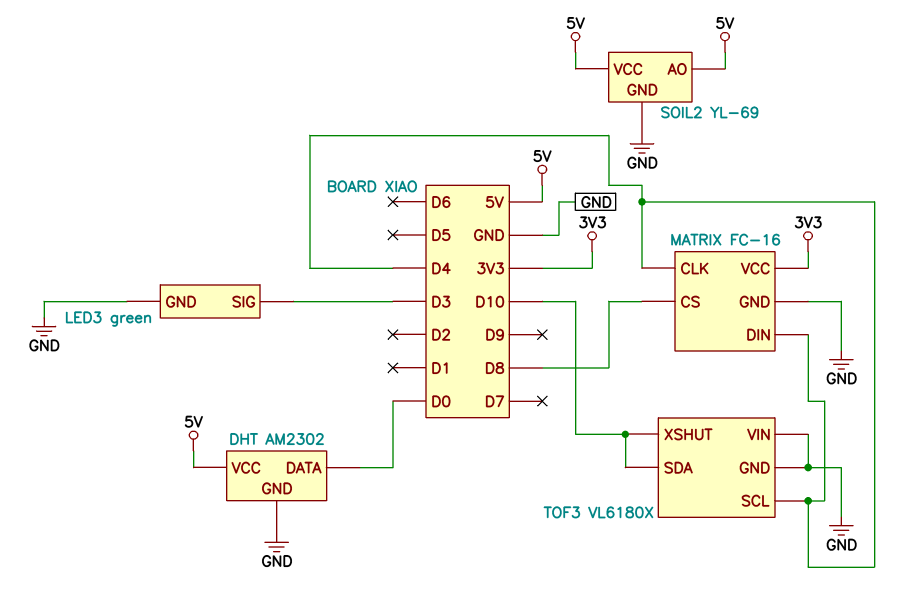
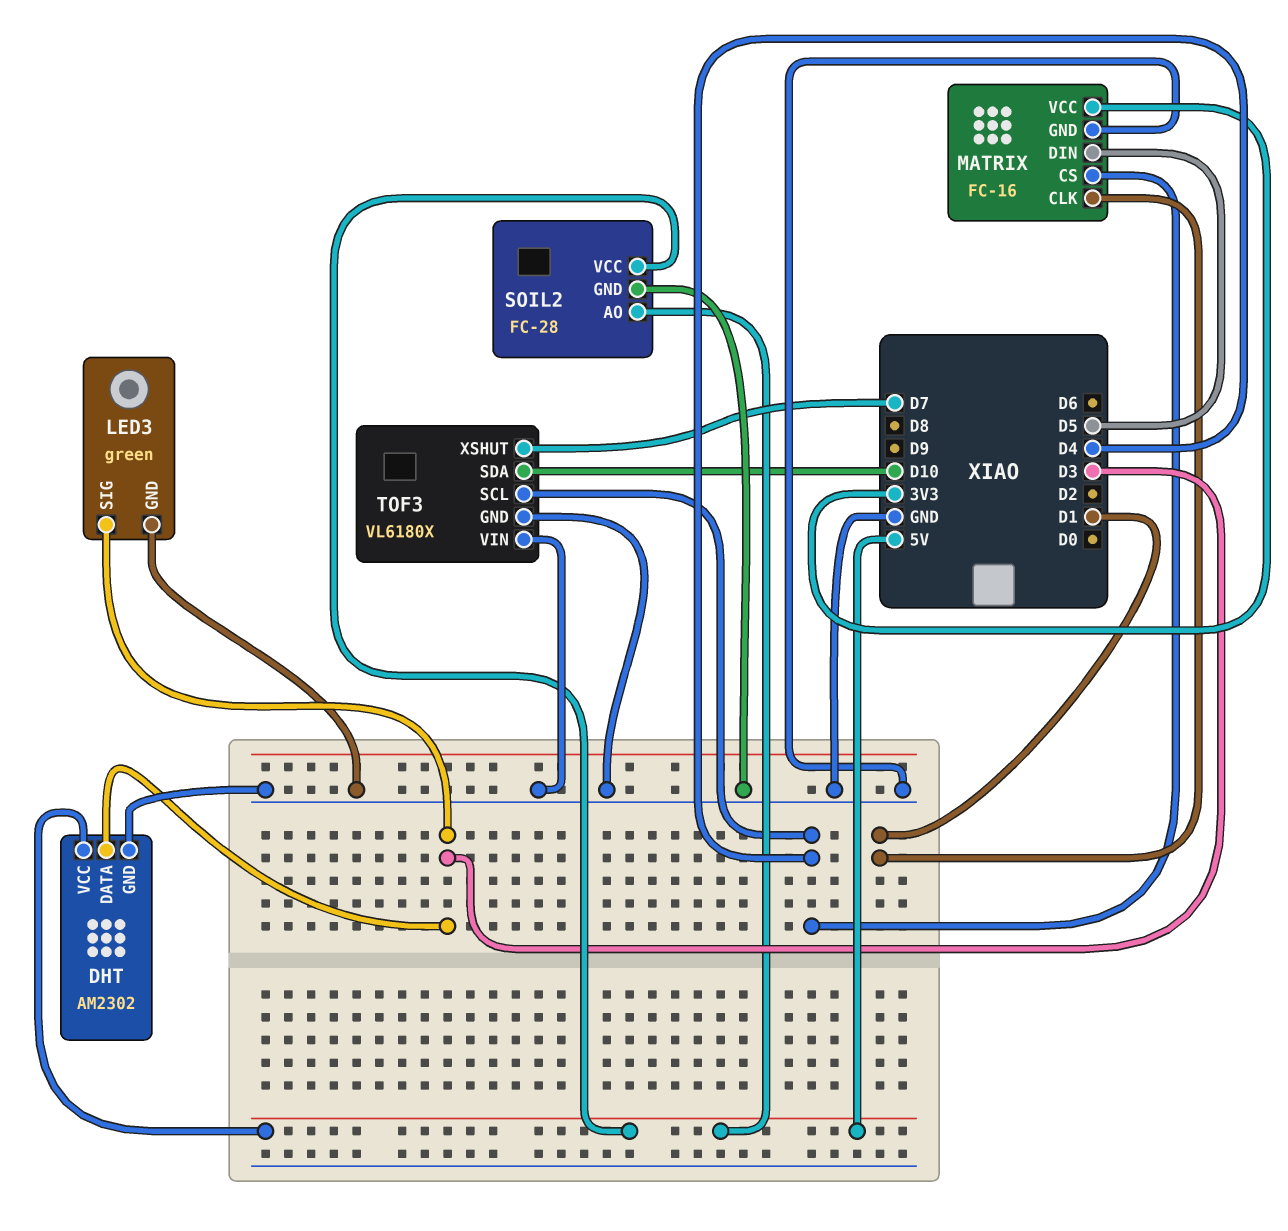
DHT pin DATA: D0 -> D3
MATRIX pin CLK: D4 -> D1
MATRIX pin CS: D8 -> D4
MATRIX pin DIN: D4 -> D5
SOIL2: YL-69 -> FC-28
TOF3 pin XSHUT: D10 -> D7

